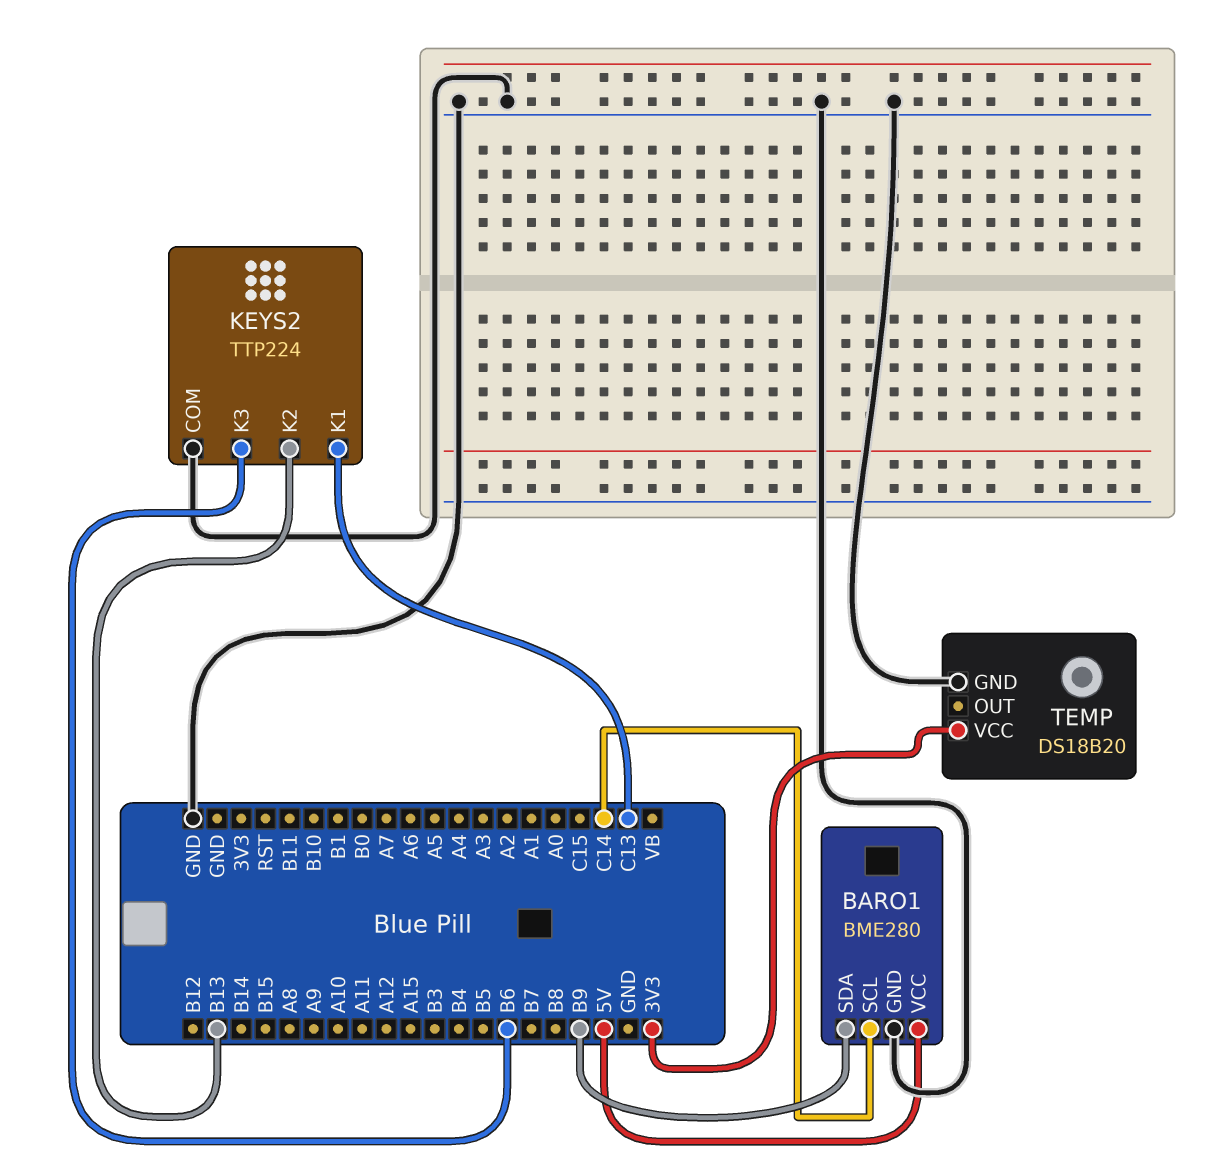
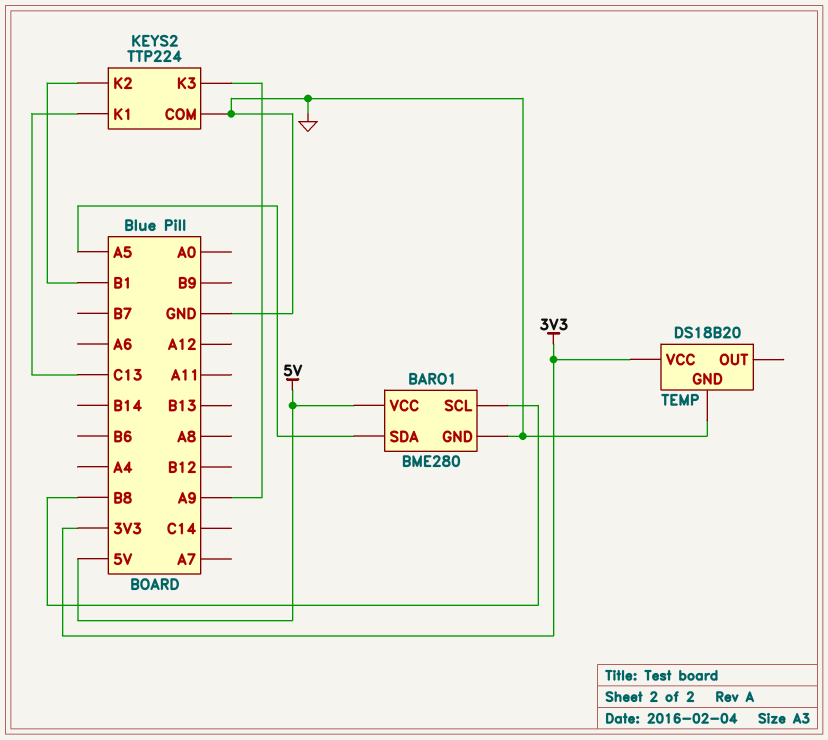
BARO1 pin SCL: C14 -> B8
BARO1 pin SDA: B9 -> A5
KEYS2 pin K2: B13 -> B1
KEYS2 pin K3: B6 -> A9

